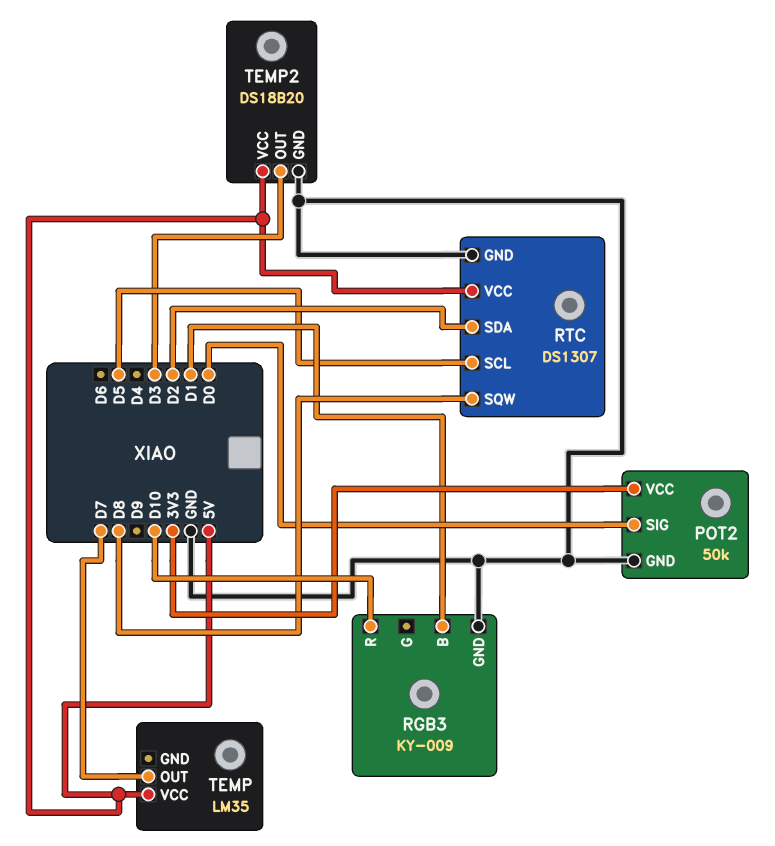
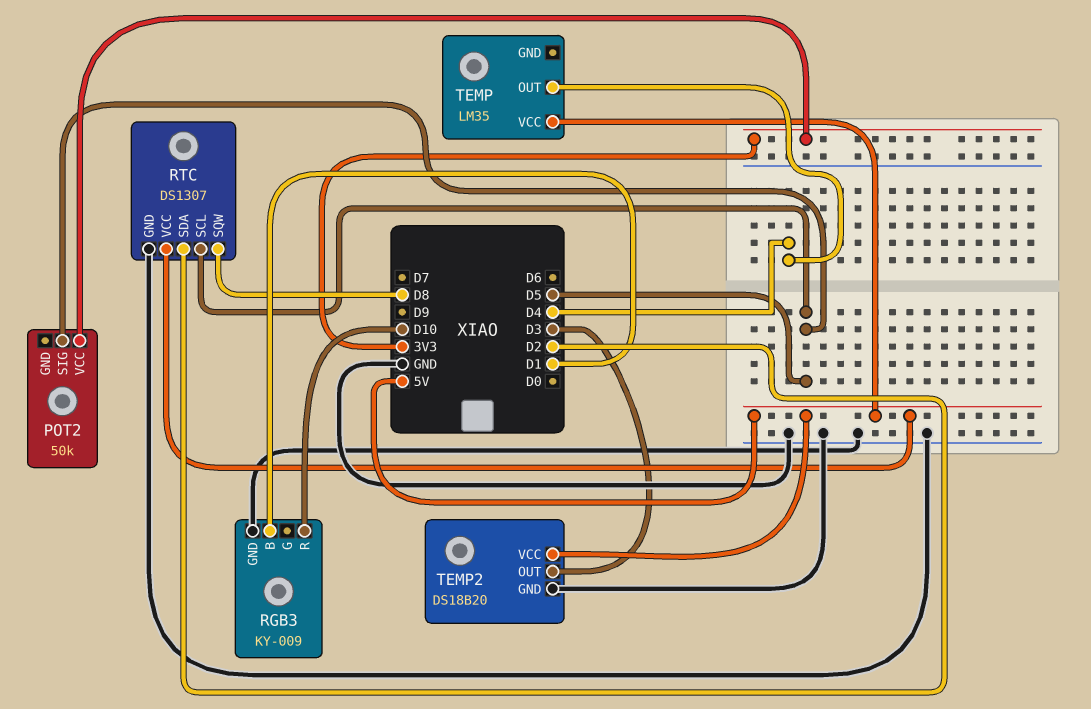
POT2 pin GND: GND -> none
POT2 pin SIG: D0 -> D5
TEMP pin OUT: D7 -> D4

